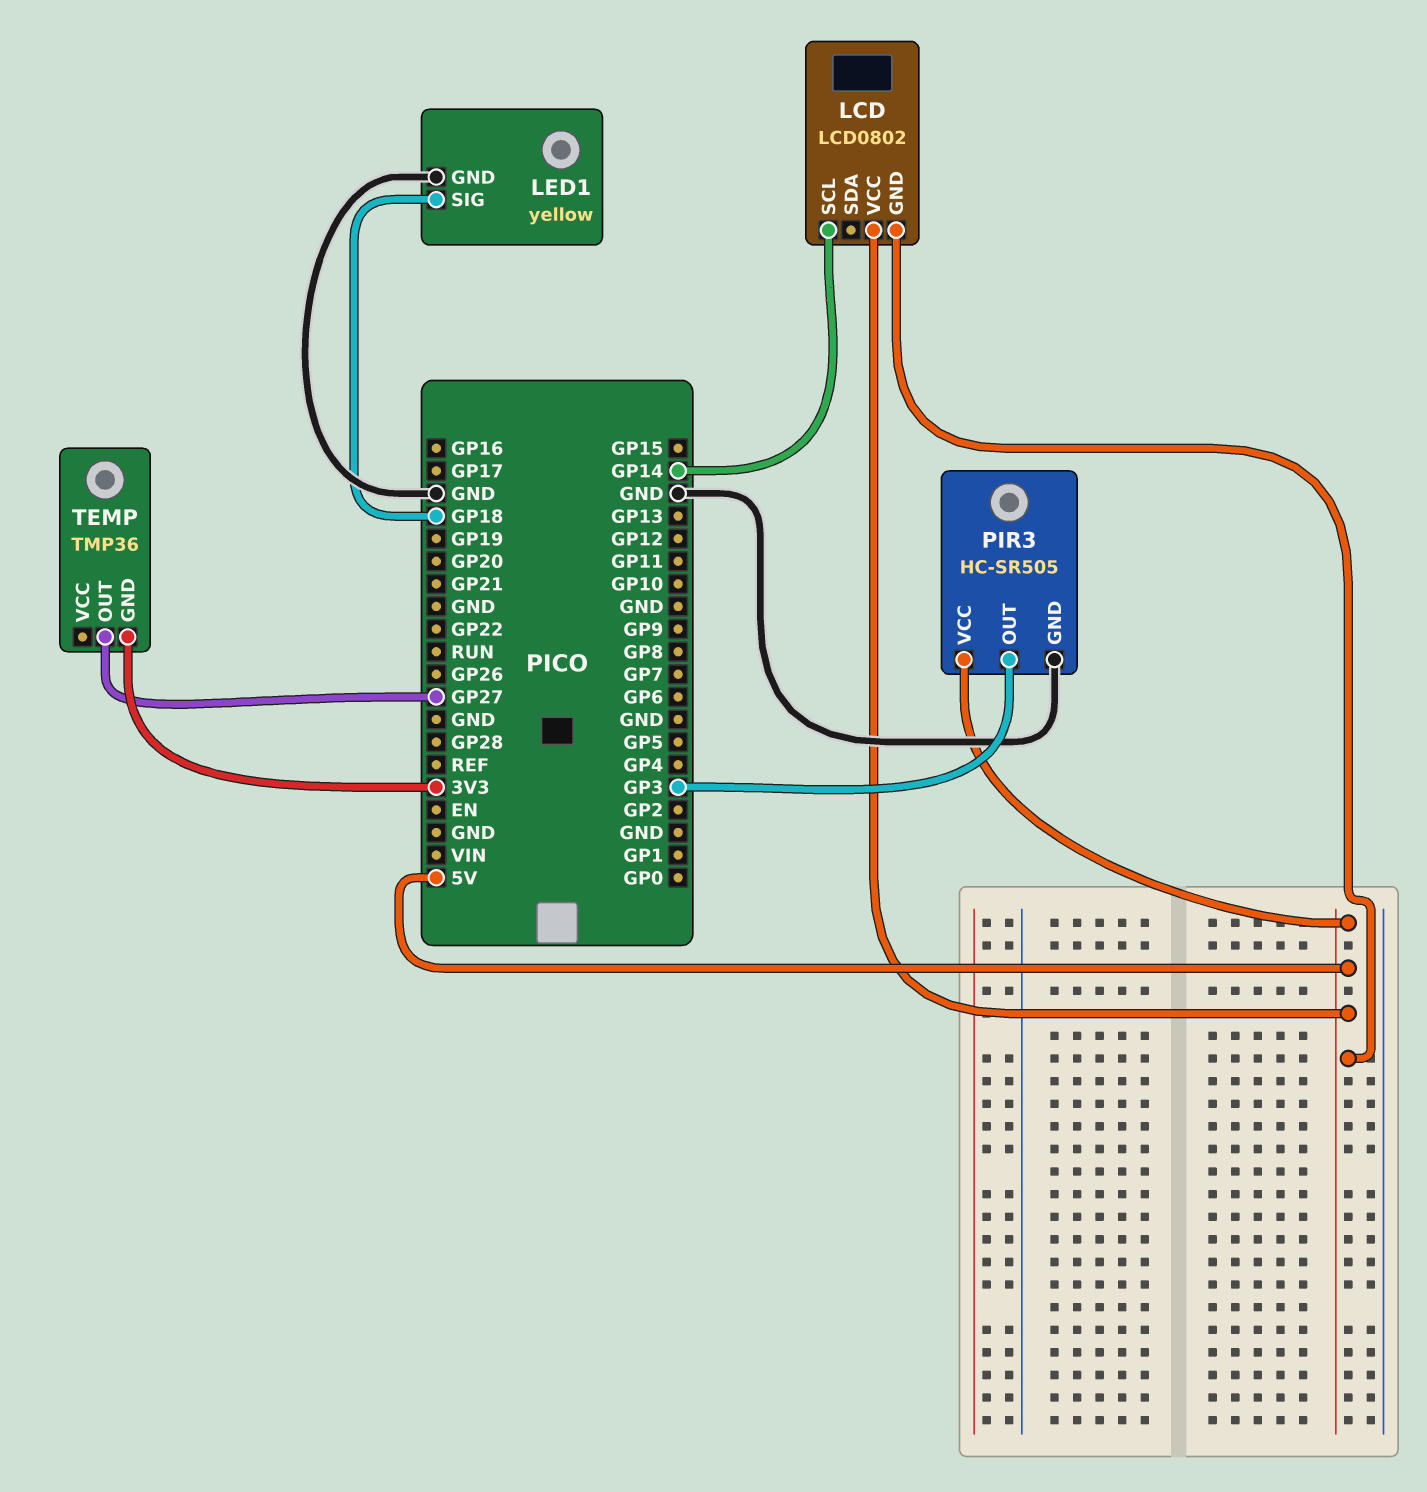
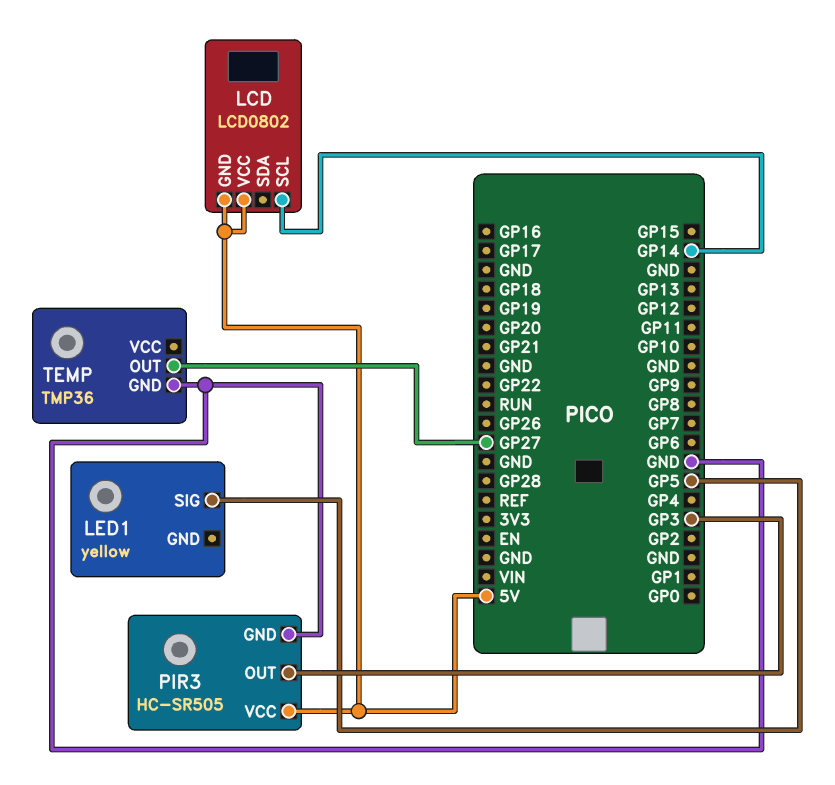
LED1 pin GND: GND -> none
LED1 pin SIG: GP18 -> GP5
TEMP pin GND: 3V3 -> GND

